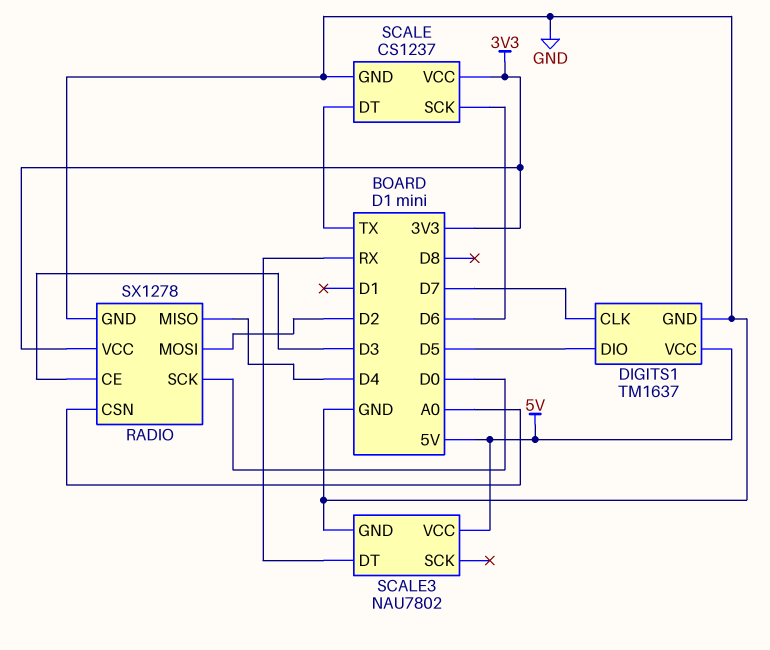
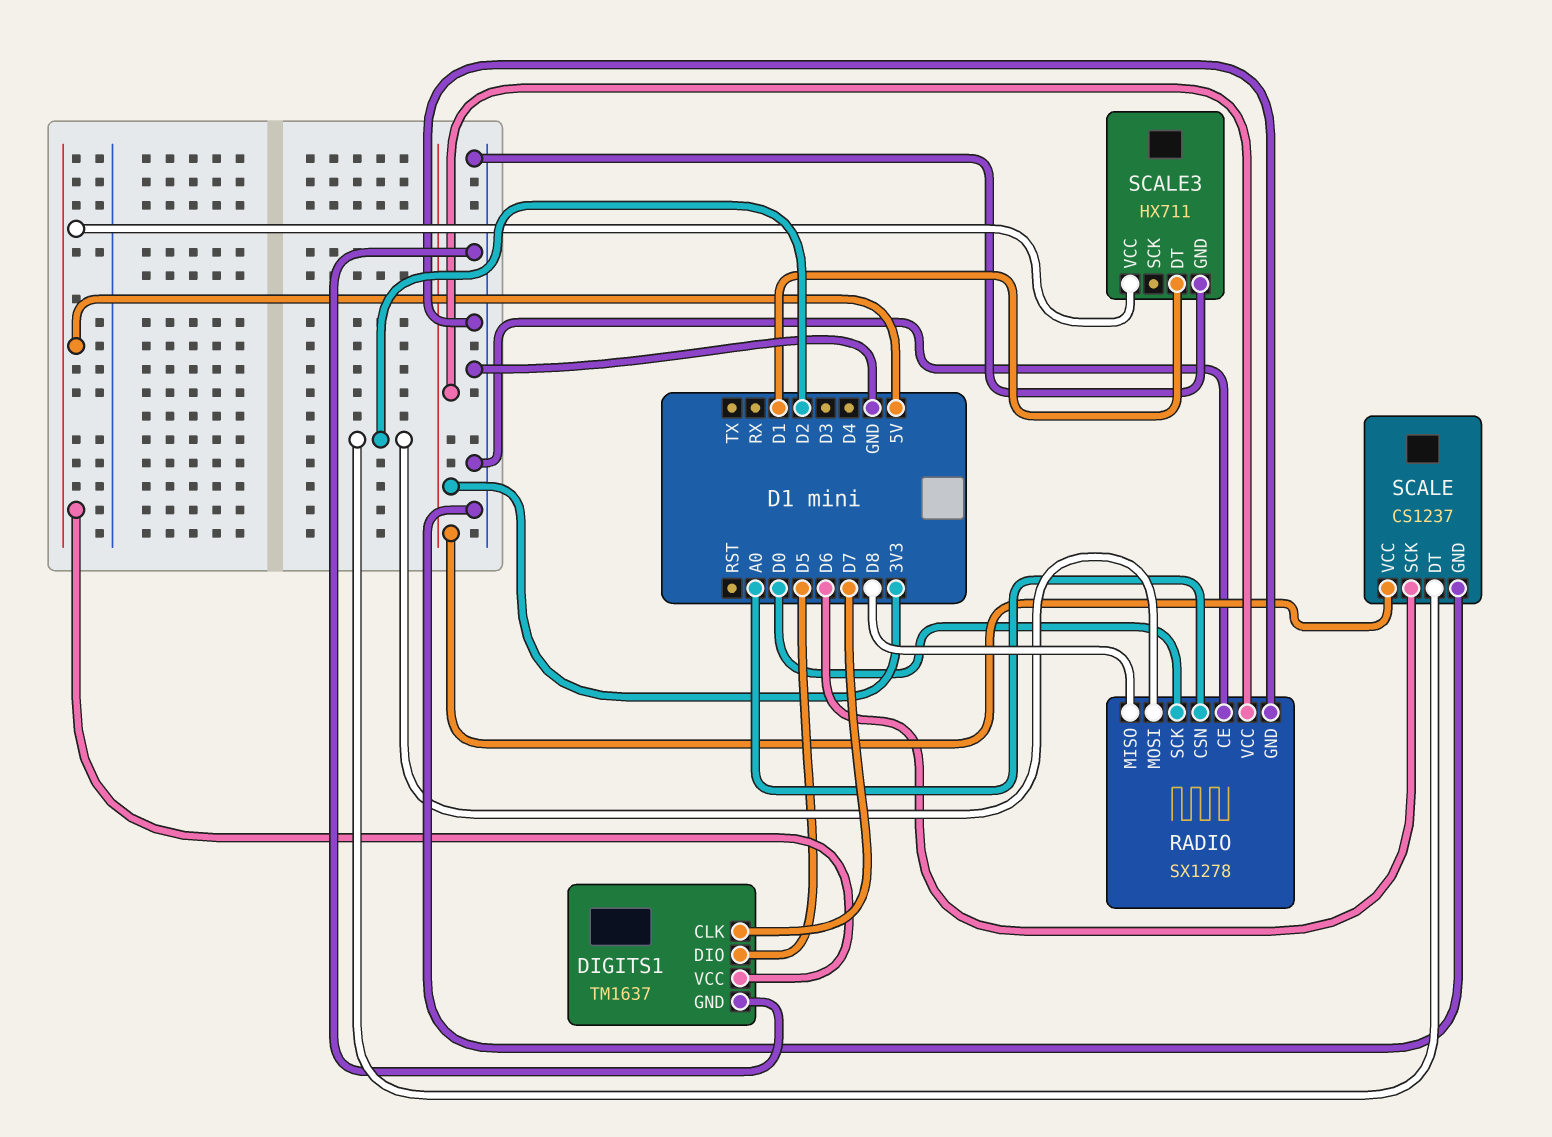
RADIO pin CE: D3 -> GND
RADIO pin MISO: D4 -> D8
SCALE pin DT: TX -> D2
SCALE3: NAU7802 -> HX711
SCALE3 pin DT: RX -> D1

